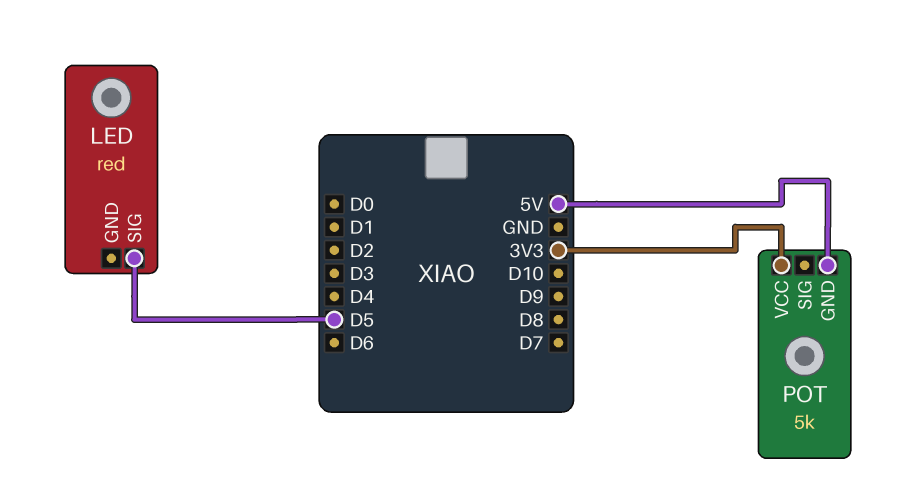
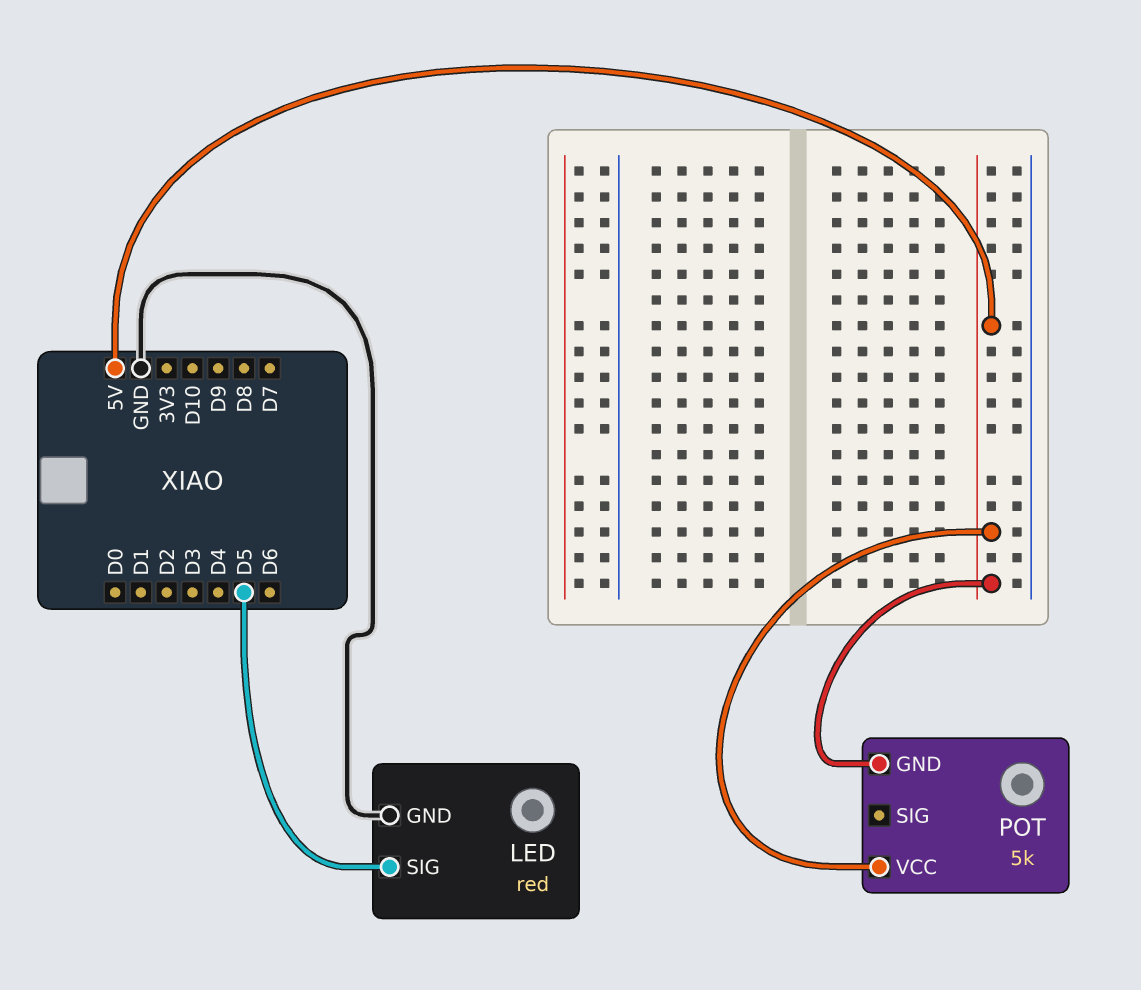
LED pin GND: none -> GND
POT pin VCC: 3V3 -> 5V

